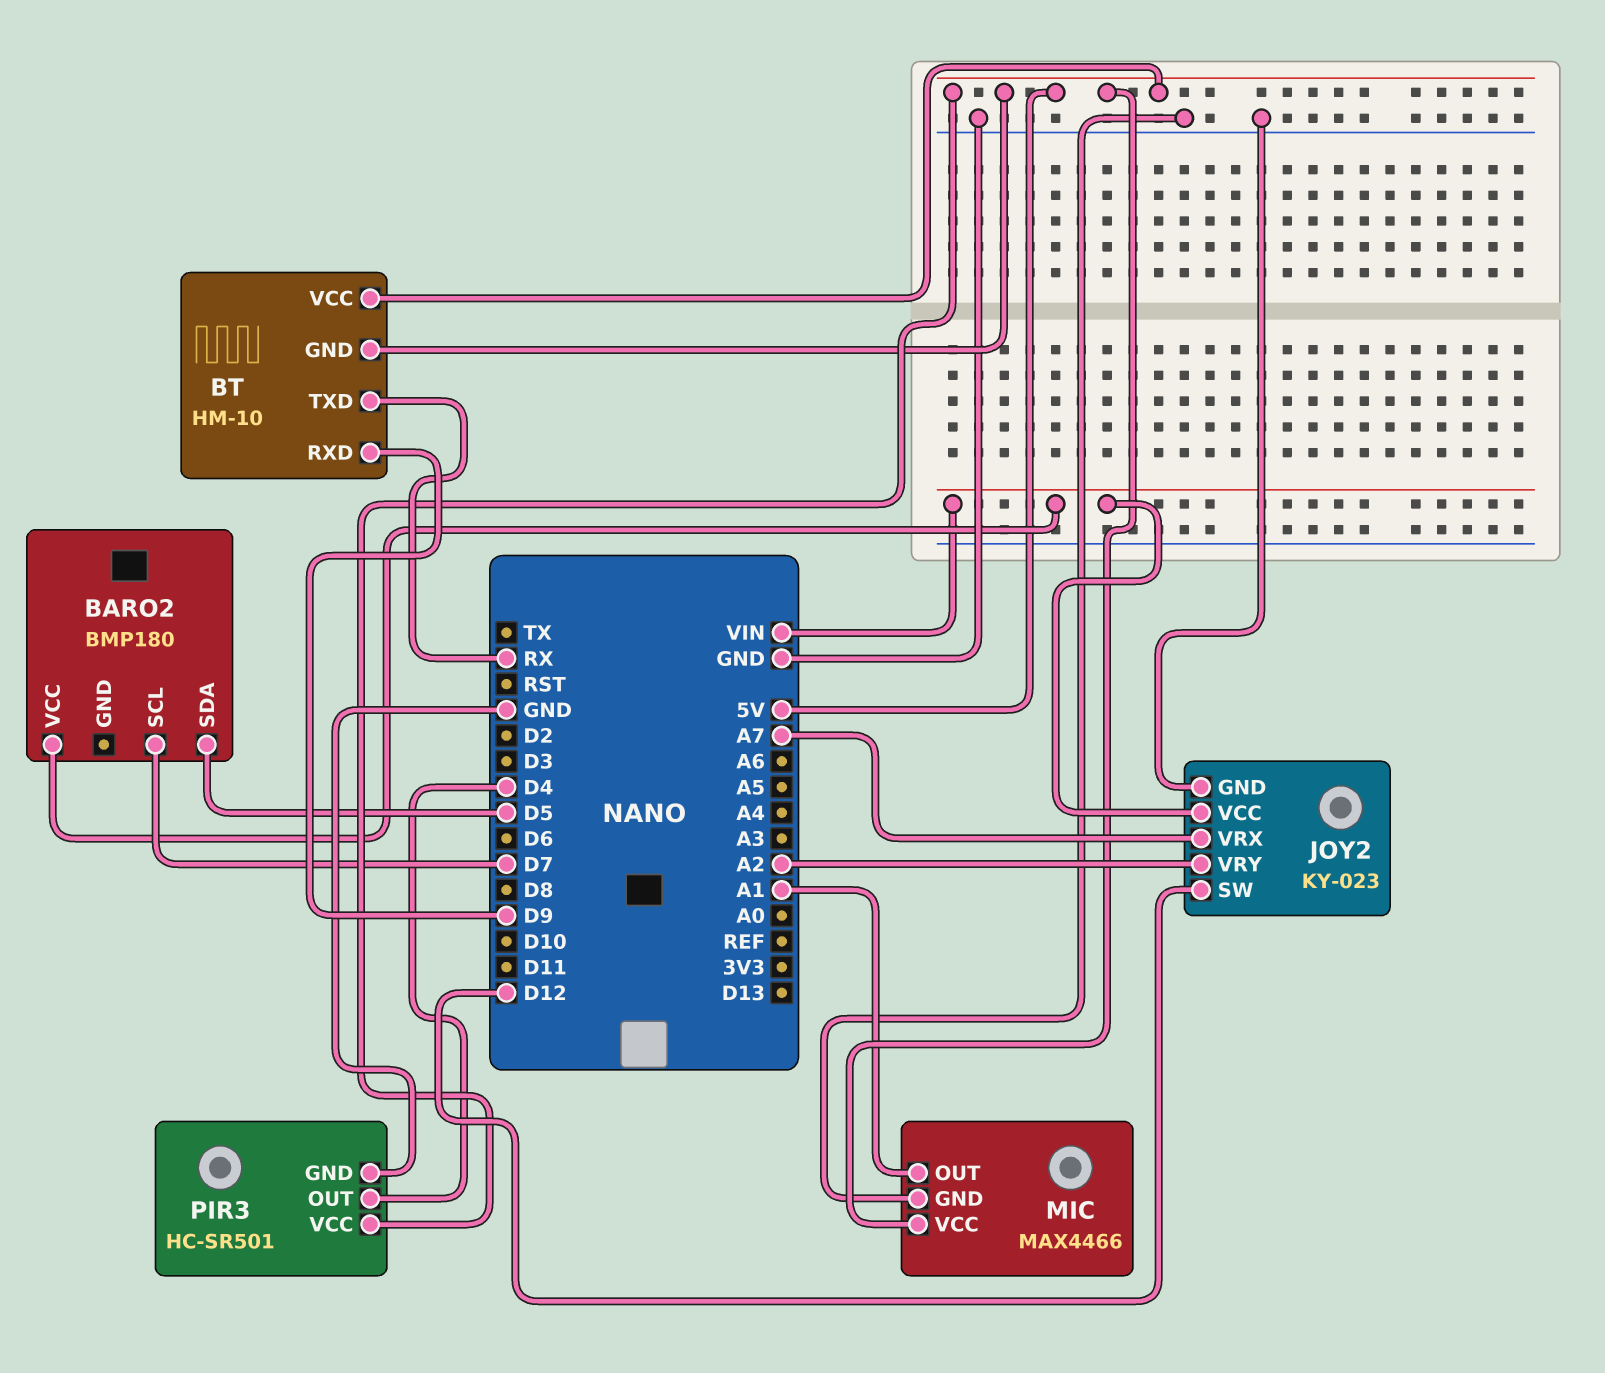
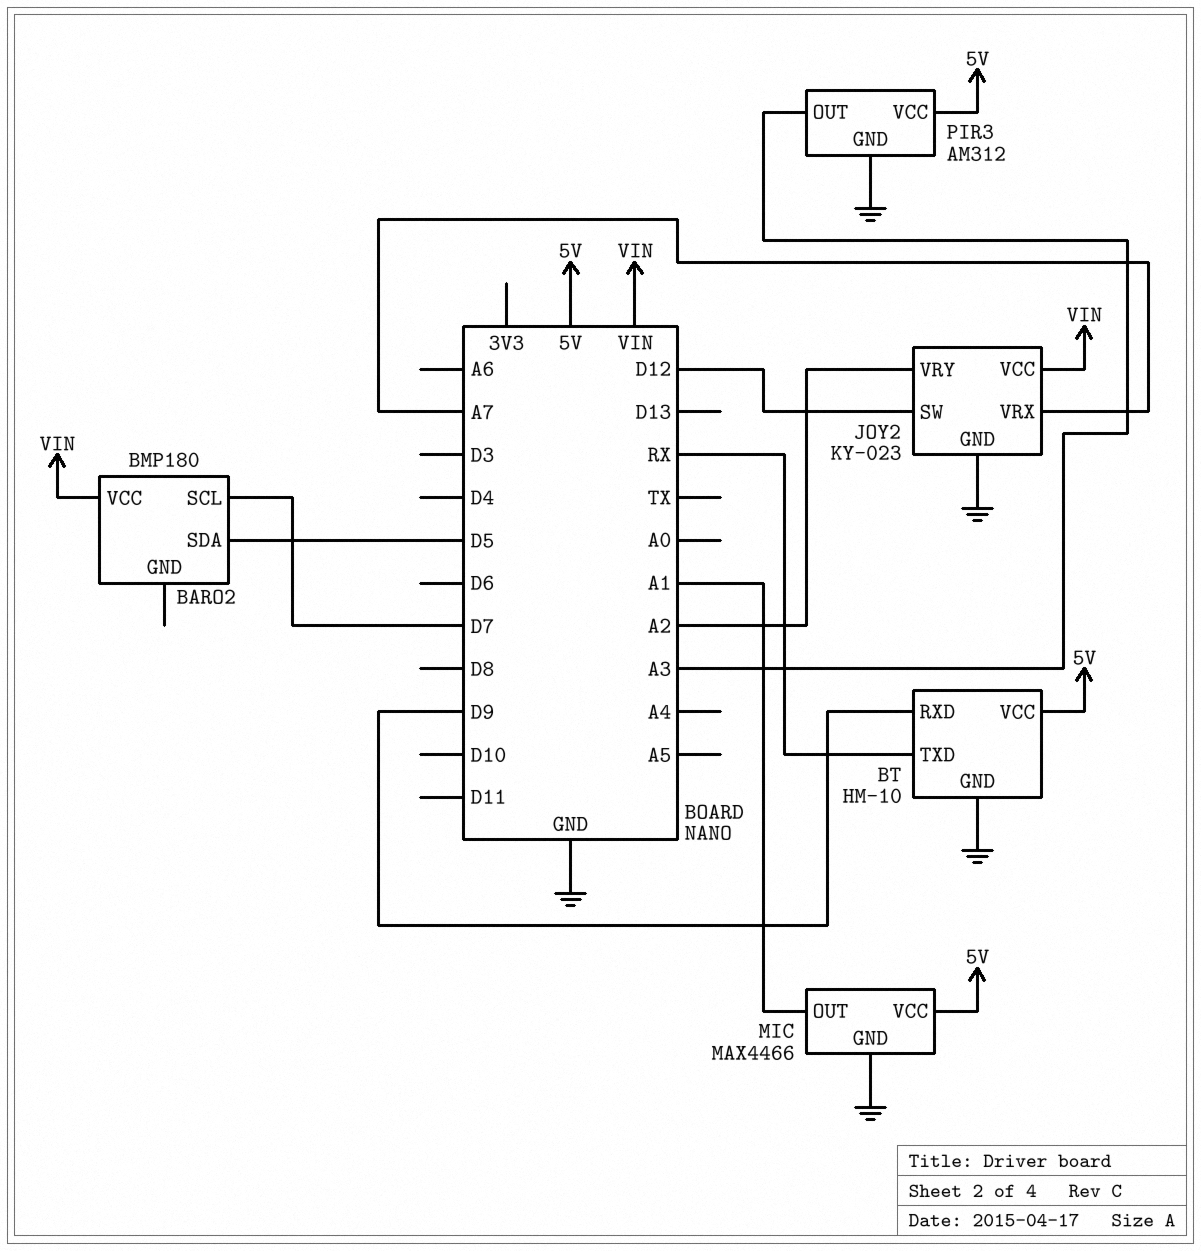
BT pin GND: 5V -> GND
PIR3: HC-SR501 -> AM312
PIR3 pin OUT: D4 -> A3

